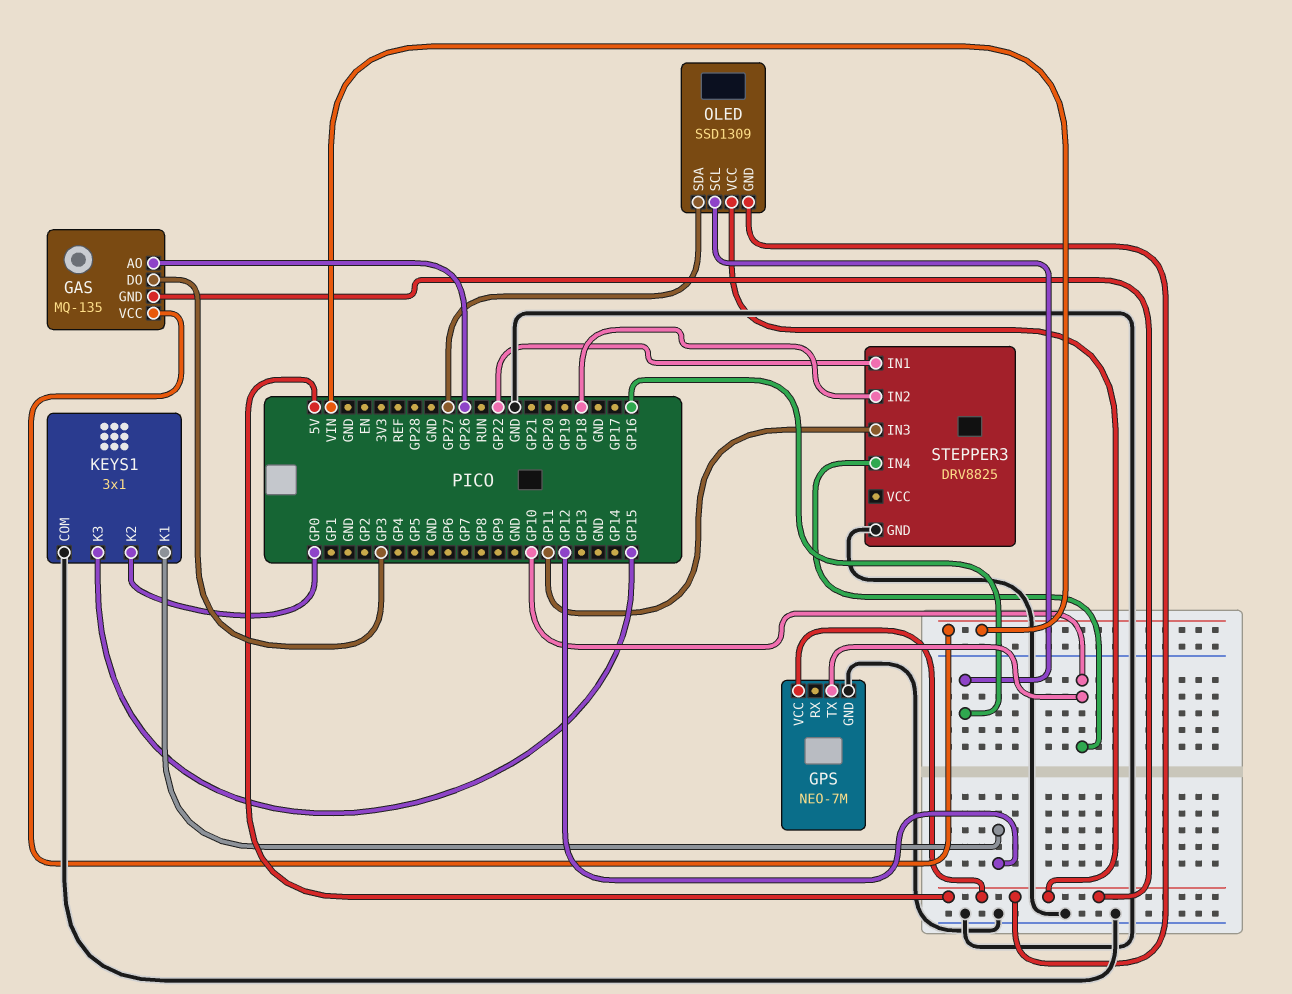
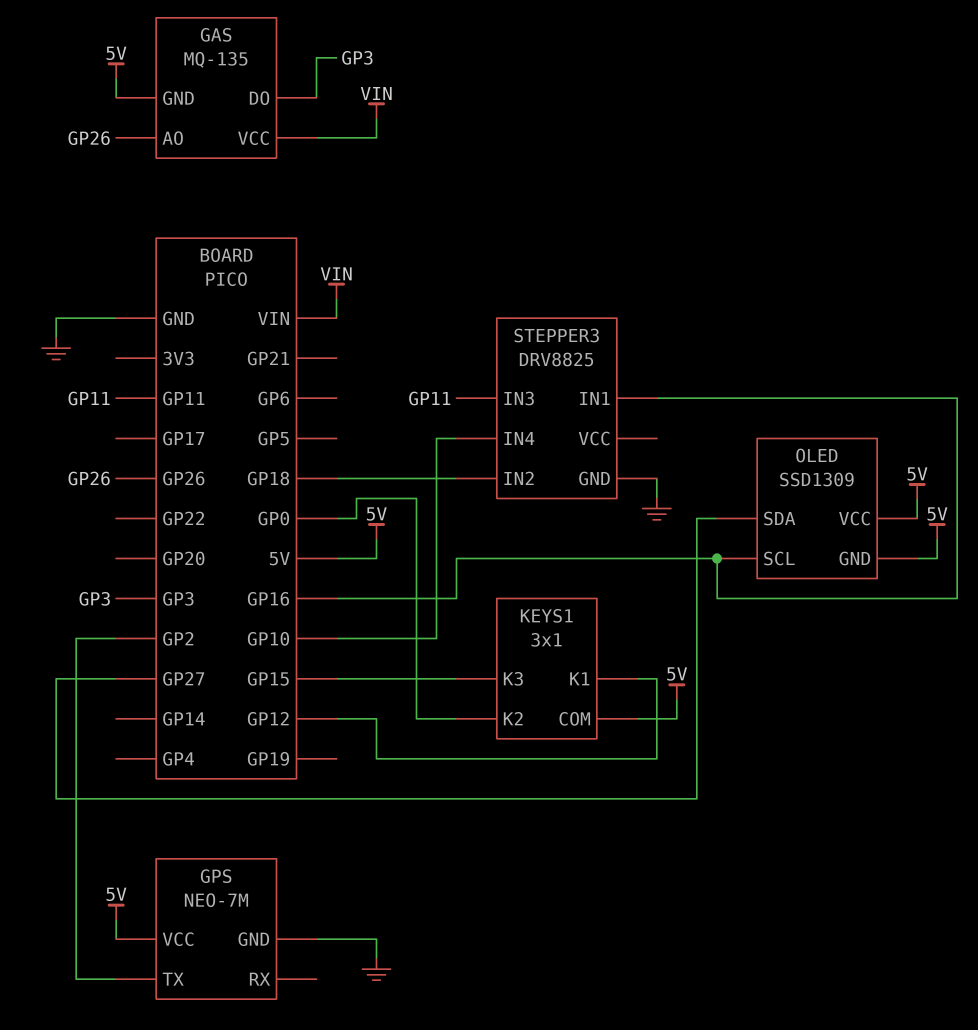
GPS pin TX: GP10 -> GP2
KEYS1 pin COM: GND -> 5V
STEPPER3 pin IN1: GP22 -> GP16

